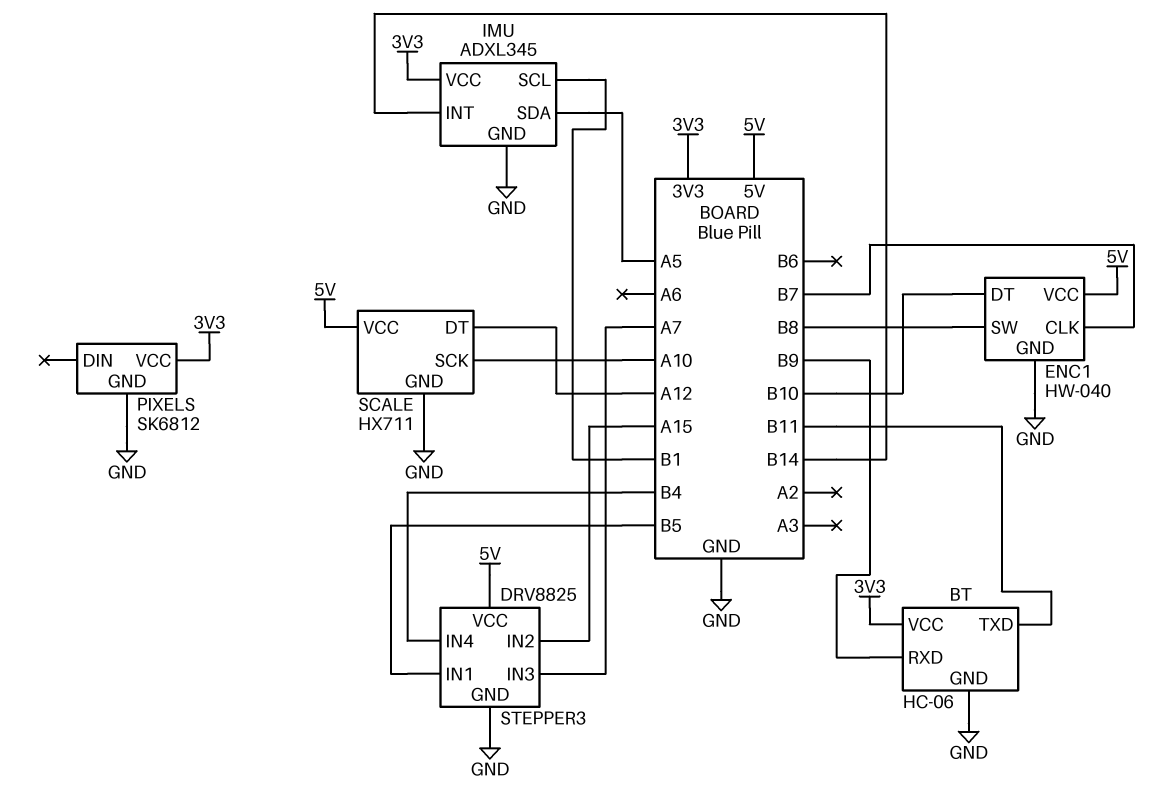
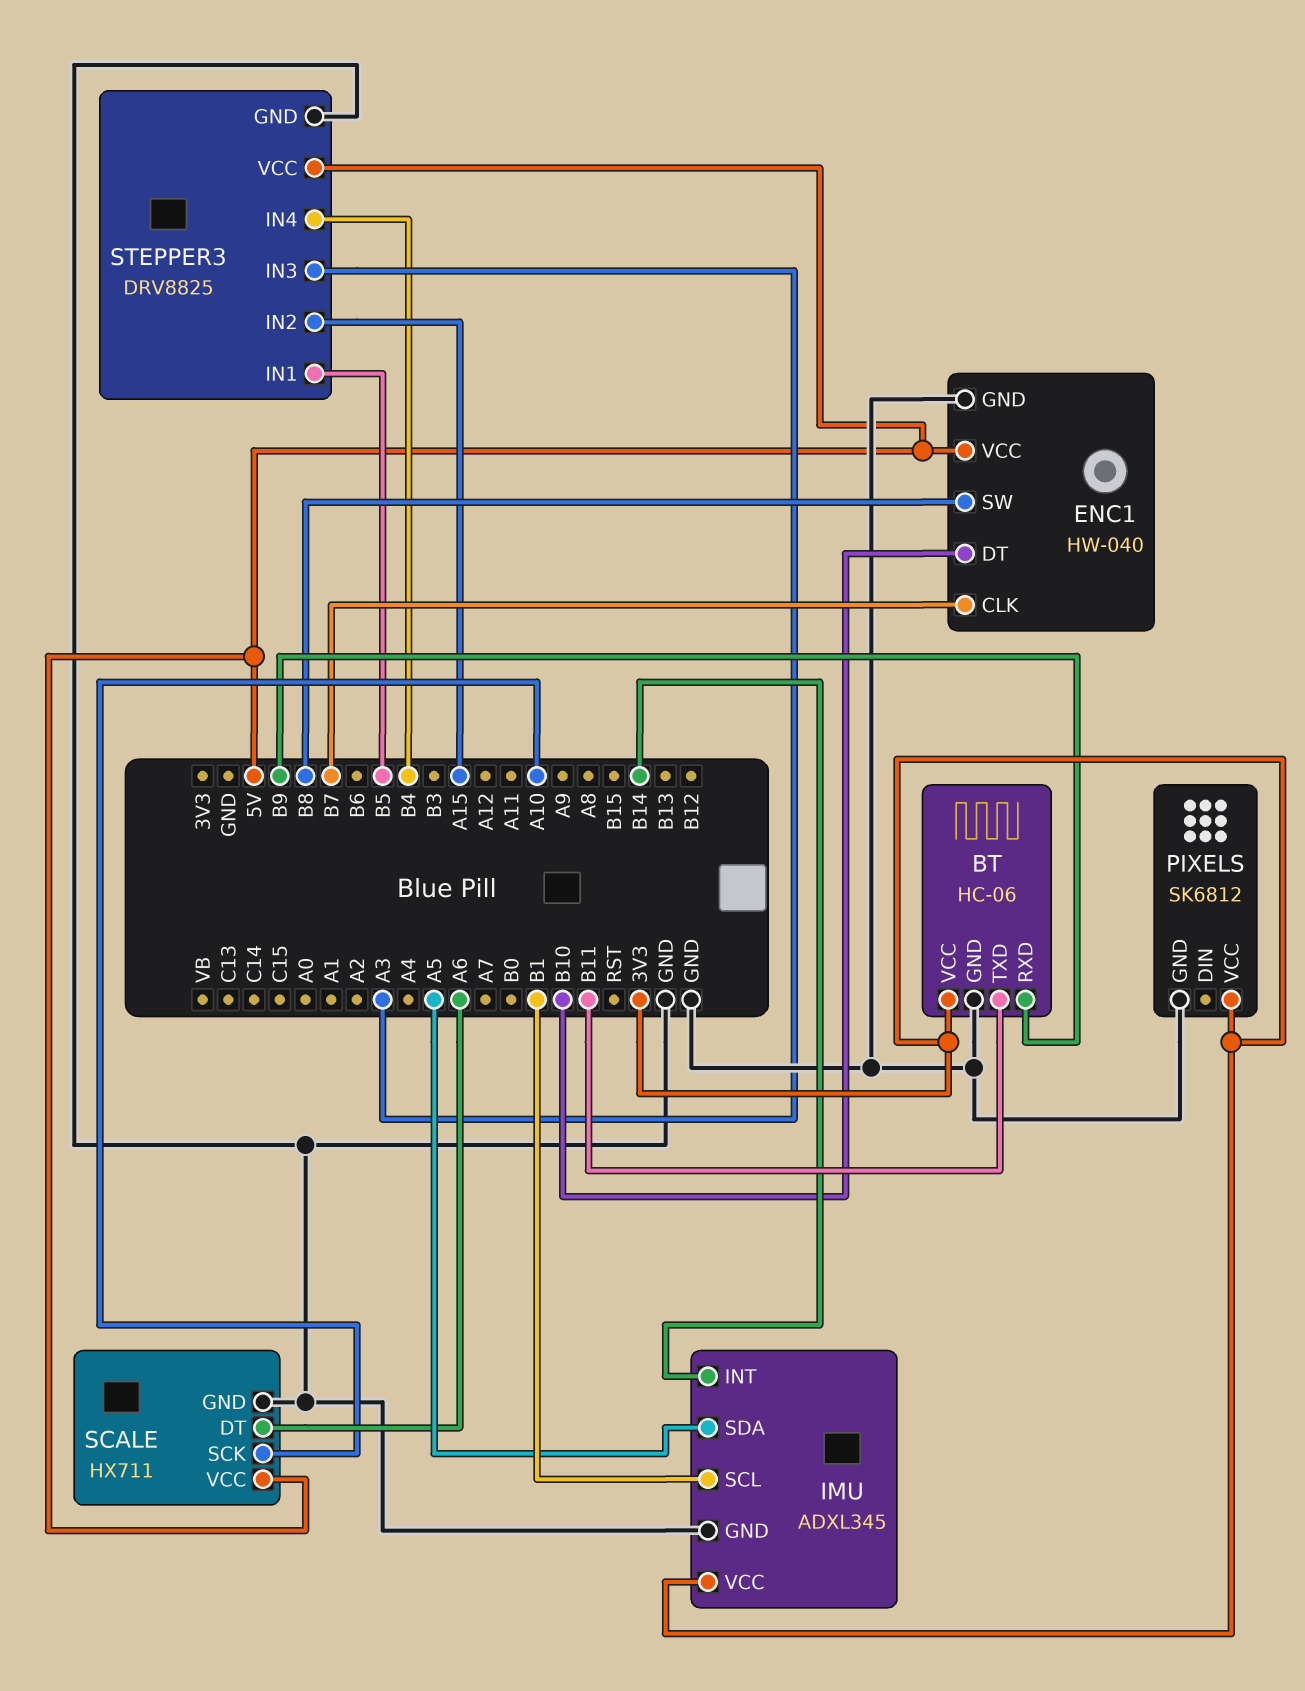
SCALE pin DT: A12 -> A6
STEPPER3 pin IN3: A7 -> A3

